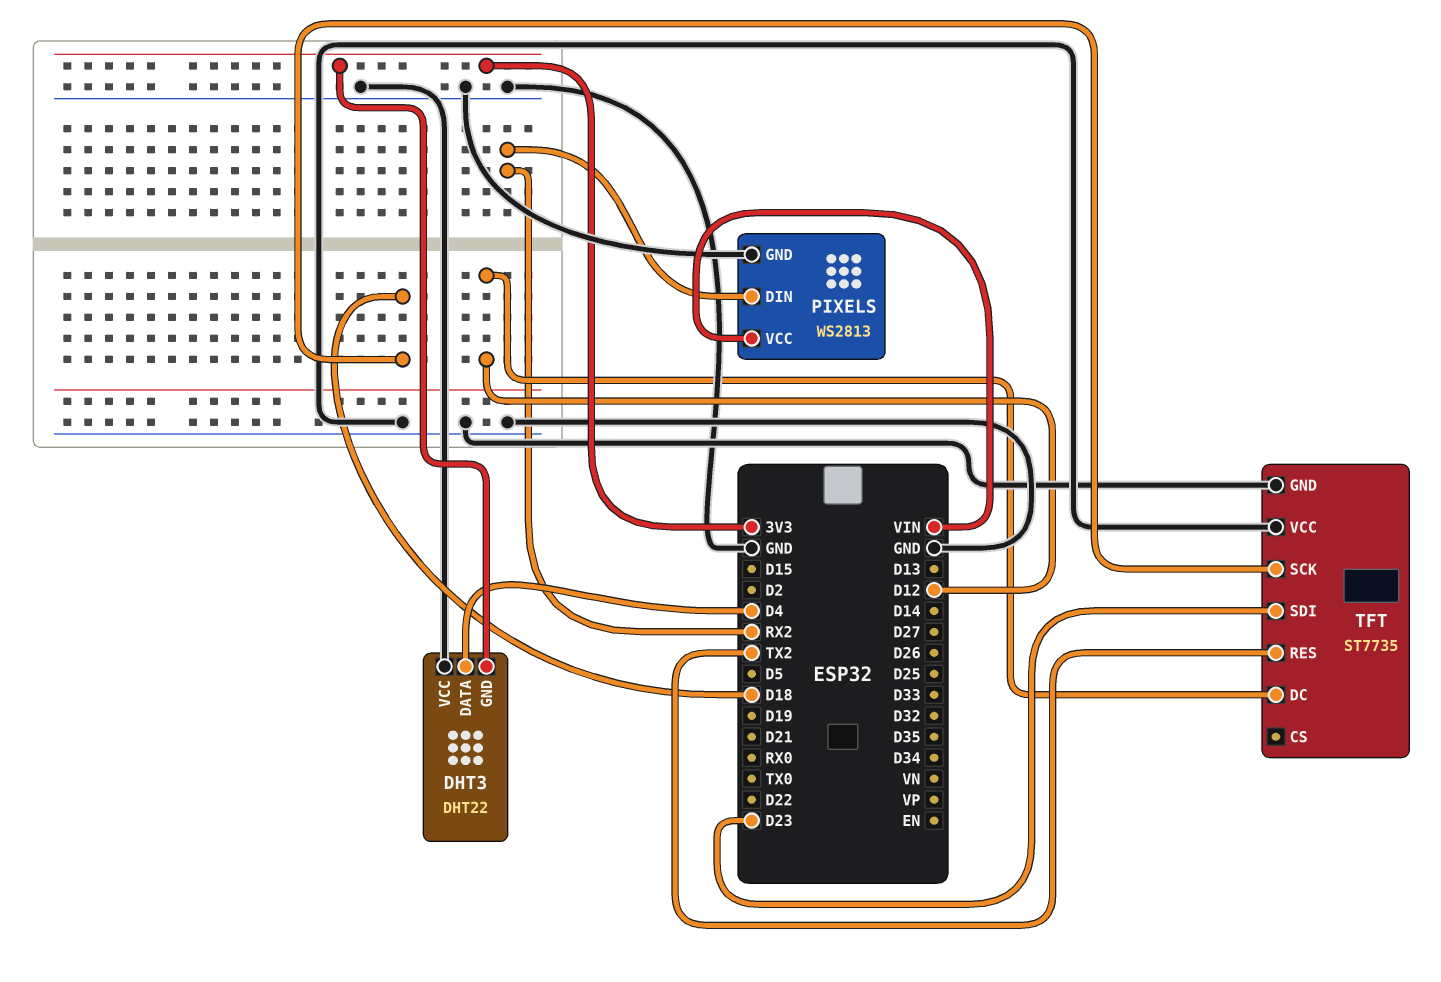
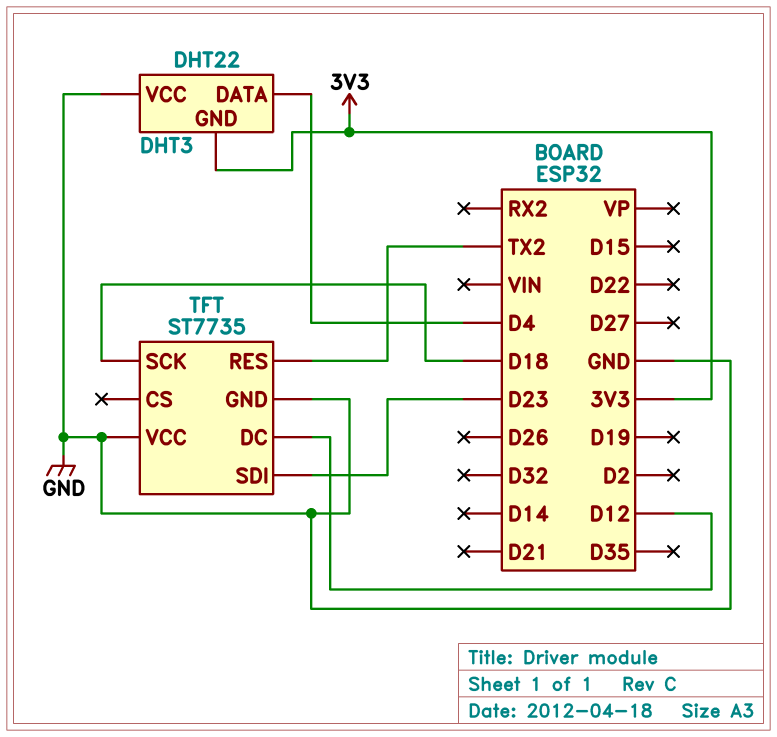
PIXELS: WS2813 -> none
PIXELS pin DIN: RX2 -> none
PIXELS pin GND: GND -> none
PIXELS pin VCC: VIN -> none

